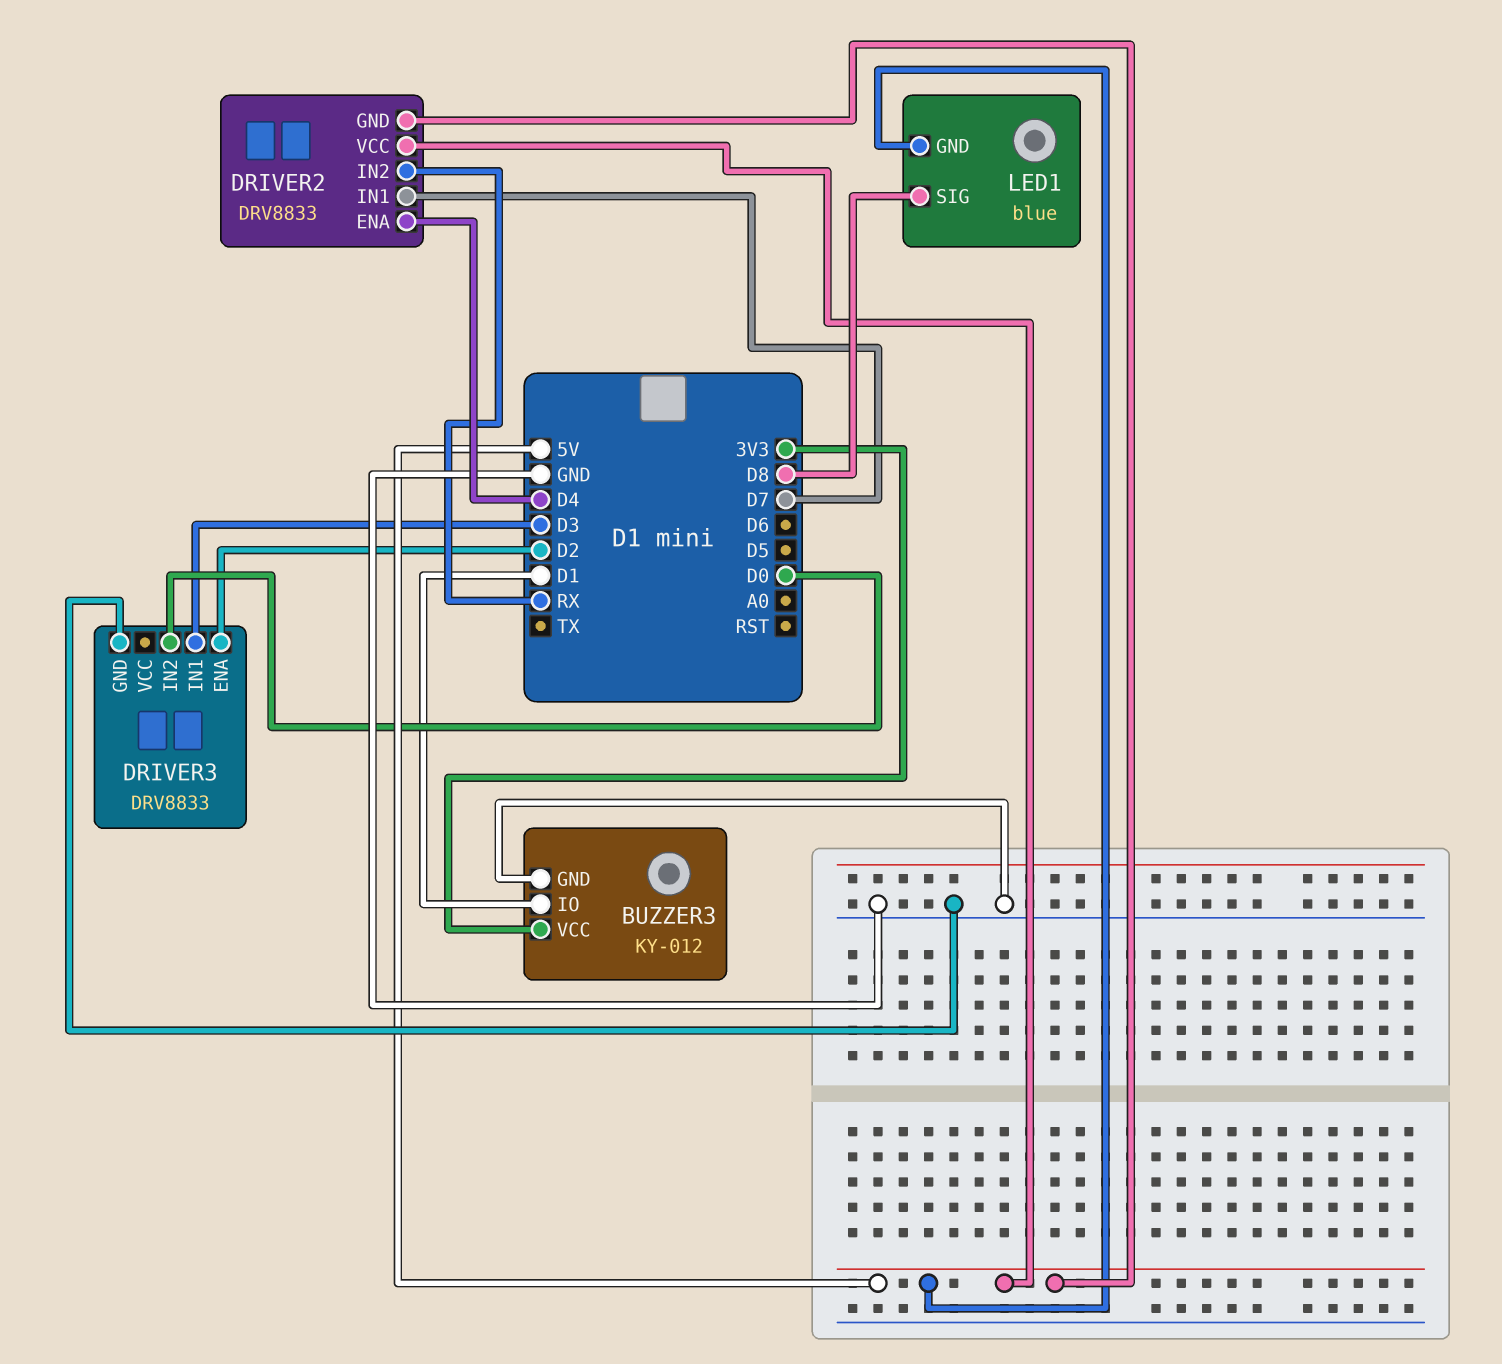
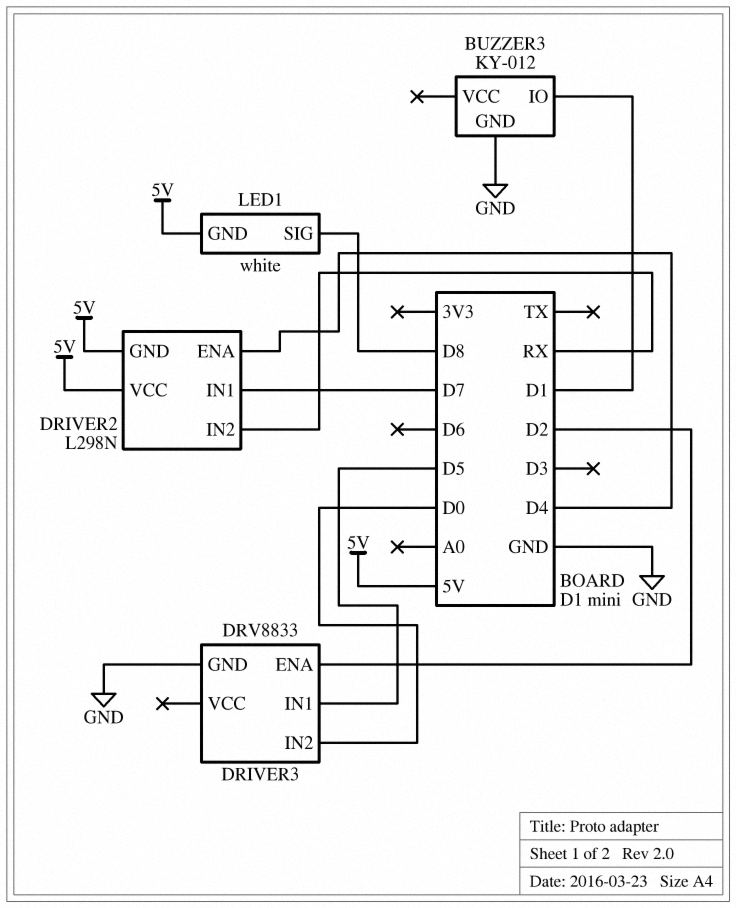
BUZZER3 pin VCC: 3V3 -> none
DRIVER2: DRV8833 -> L298N
DRIVER3 pin IN1: D3 -> D5
LED1: blue -> white

